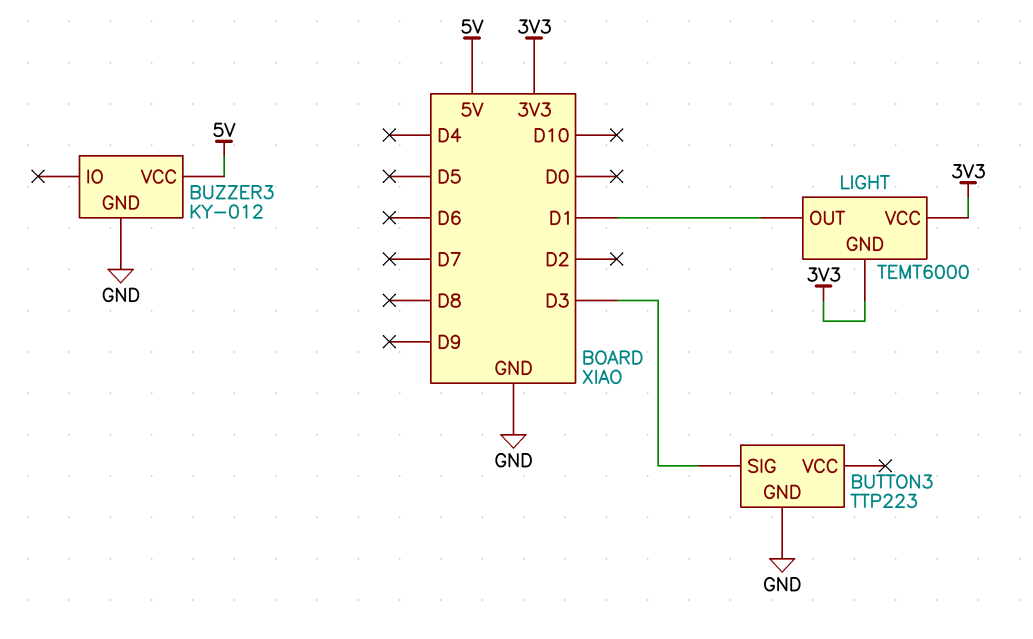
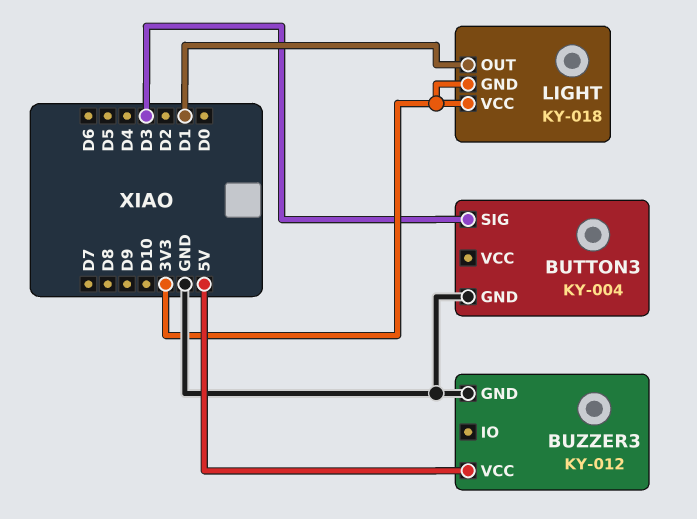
BUTTON3: TTP223 -> KY-004
LIGHT: TEMT6000 -> KY-018

